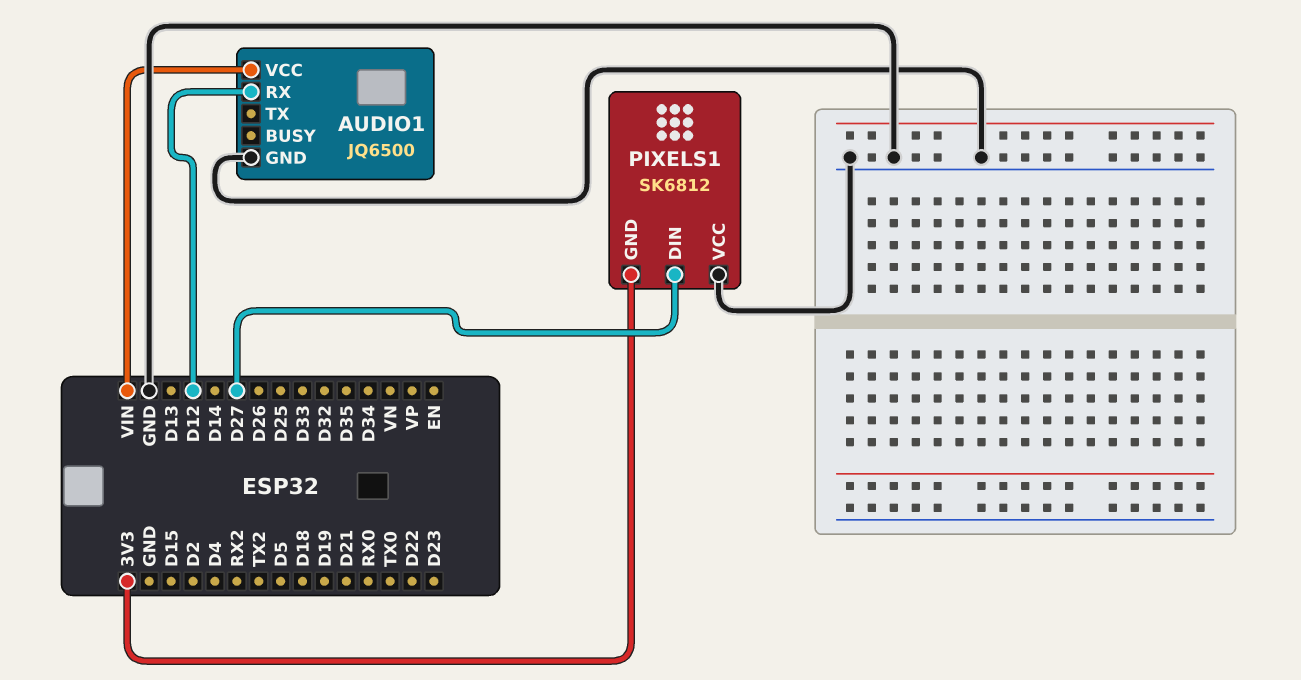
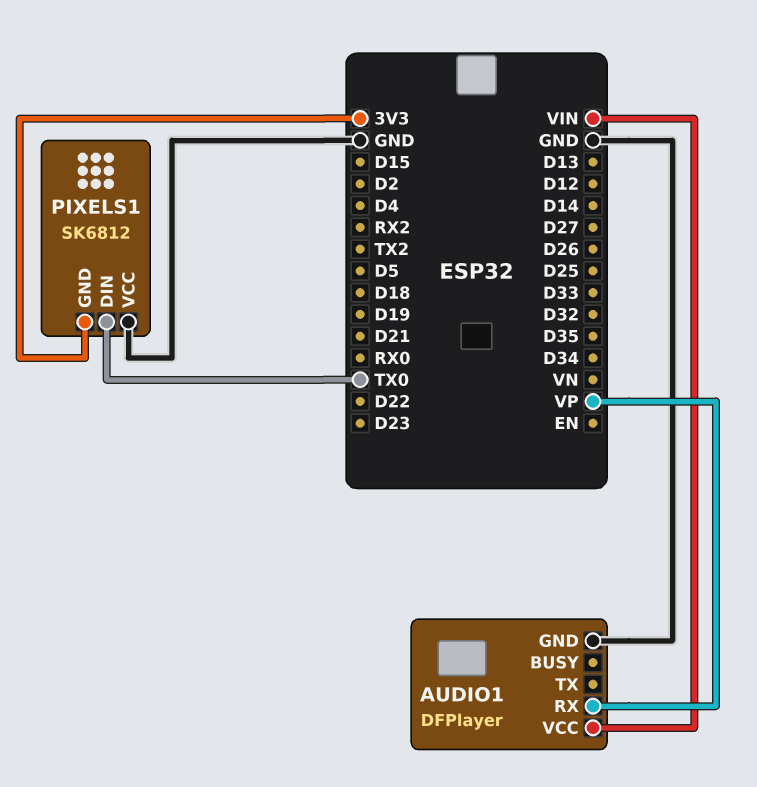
AUDIO1: JQ6500 -> DFPlayer
AUDIO1 pin RX: D12 -> VP
PIXELS1 pin DIN: D27 -> TX0

